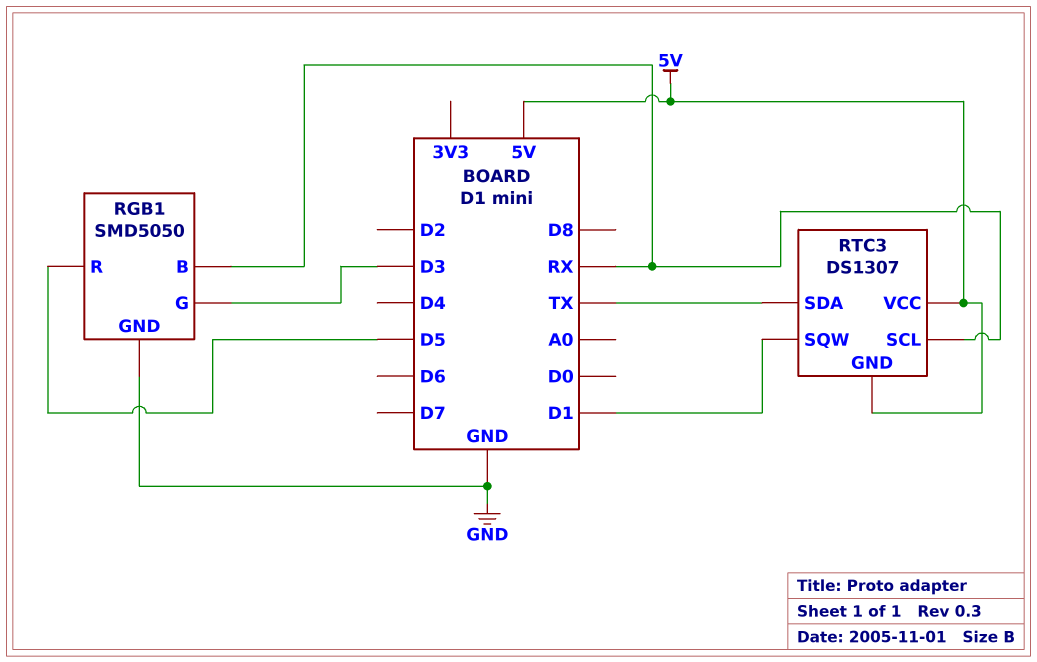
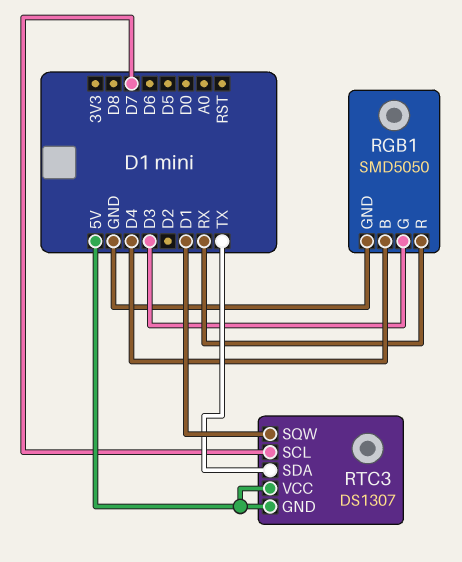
RGB1 pin B: RX -> D4
RGB1 pin R: D5 -> RX
RTC3 pin SCL: RX -> D7

